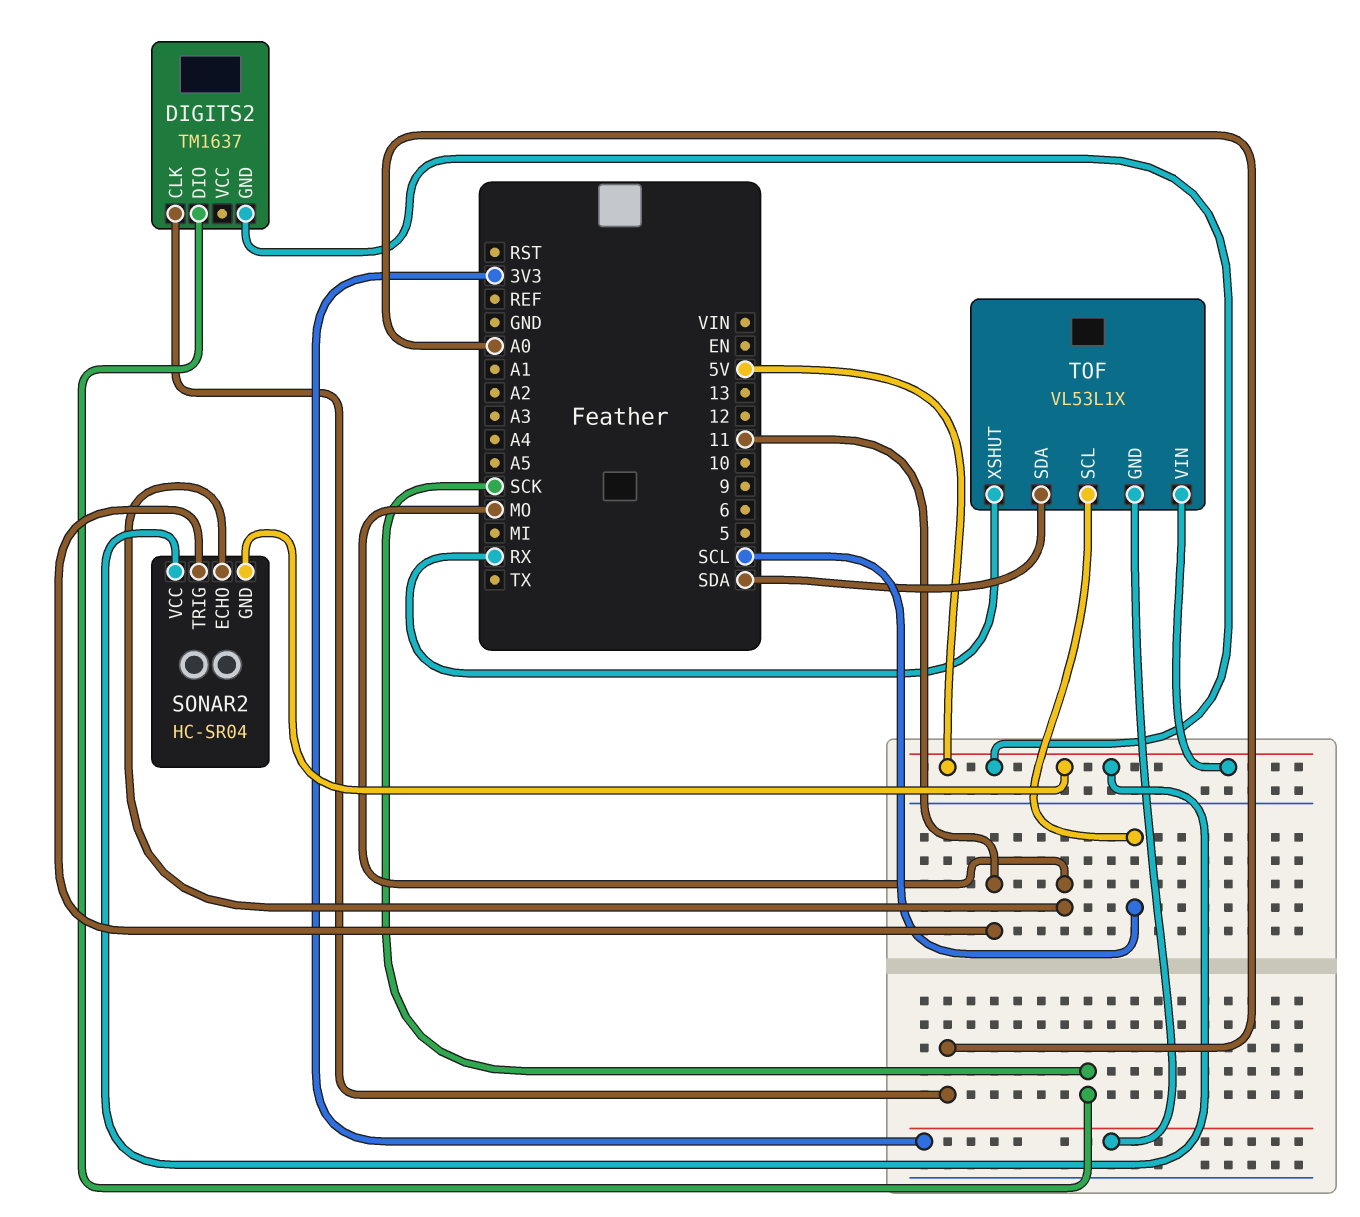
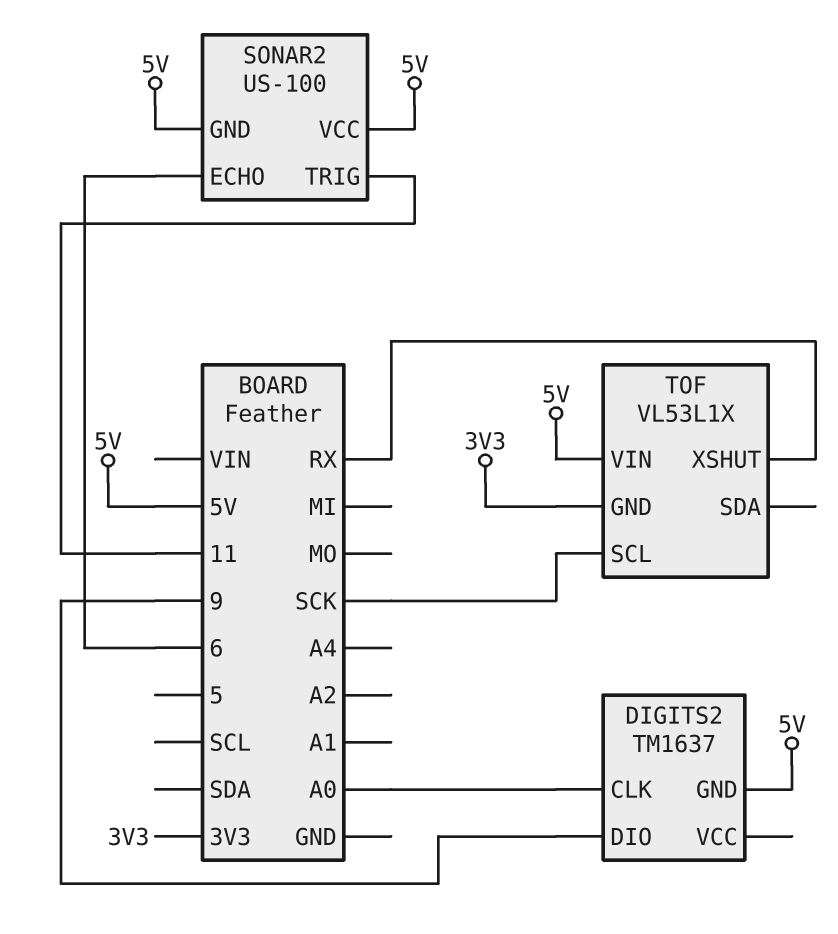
DIGITS2 pin DIO: SCK -> 9
SONAR2: HC-SR04 -> US-100
SONAR2 pin ECHO: MO -> 6
TOF pin SCL: SCL -> SCK
TOF pin SDA: SDA -> none

